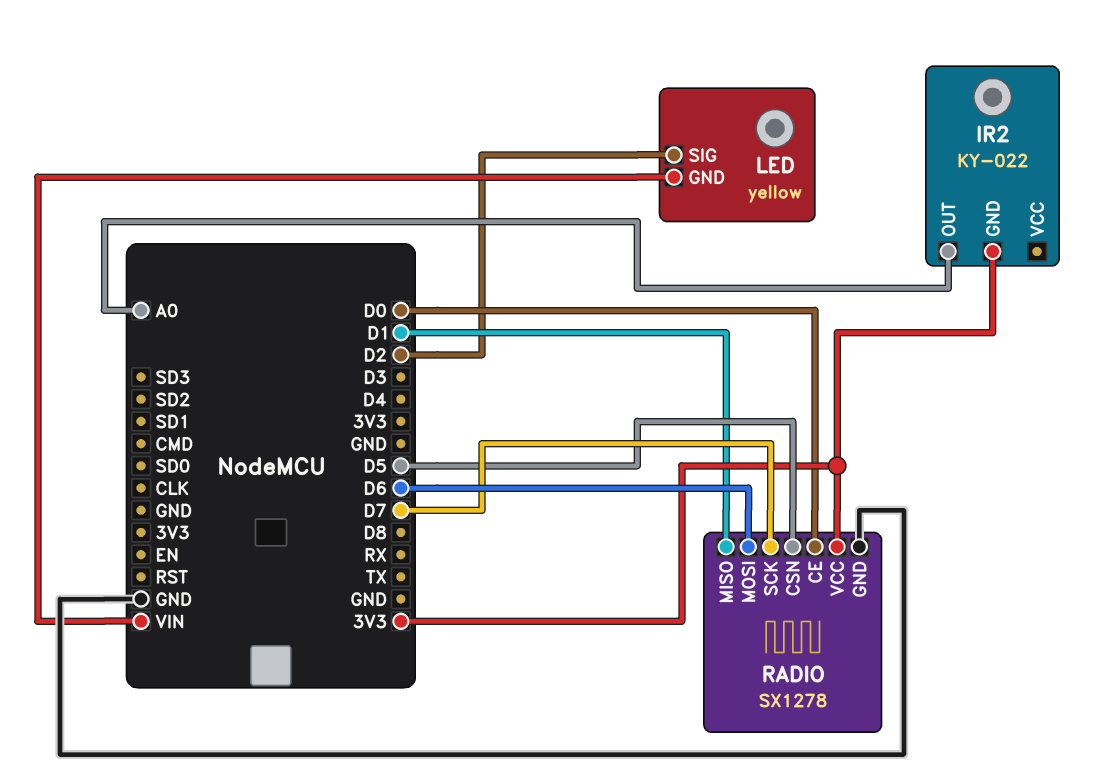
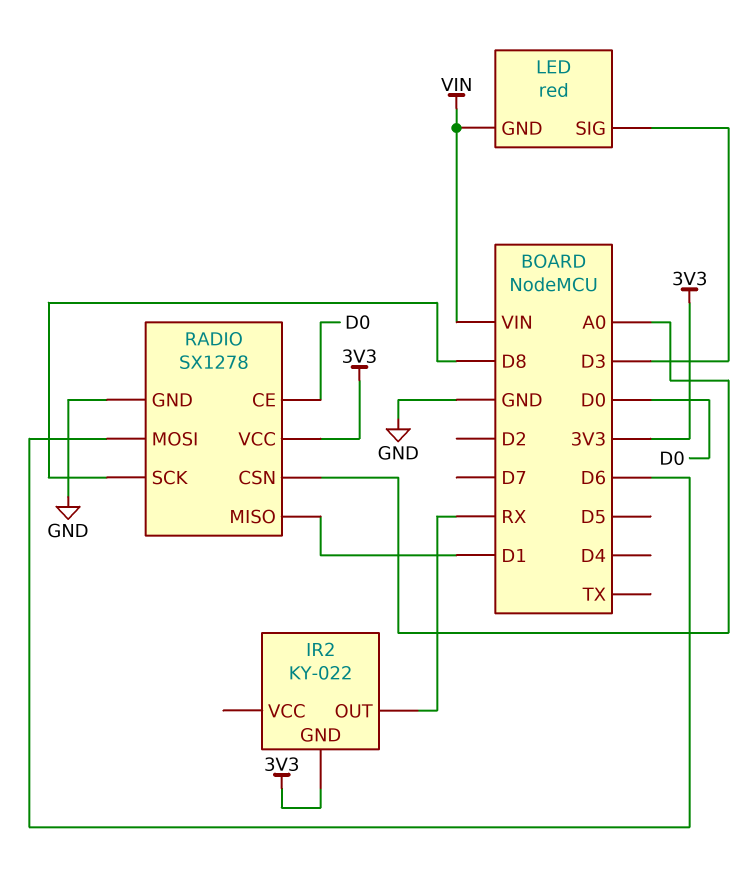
IR2 pin OUT: A0 -> RX
LED: yellow -> red
LED pin SIG: D2 -> D3
RADIO pin CSN: D5 -> A0
RADIO pin SCK: D7 -> D8

